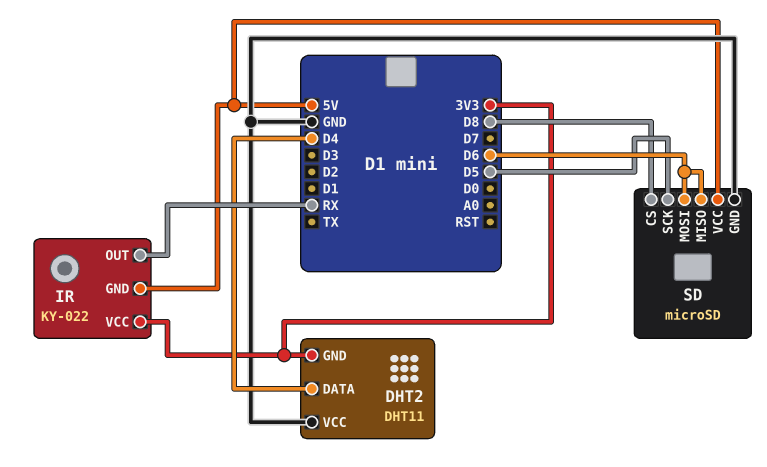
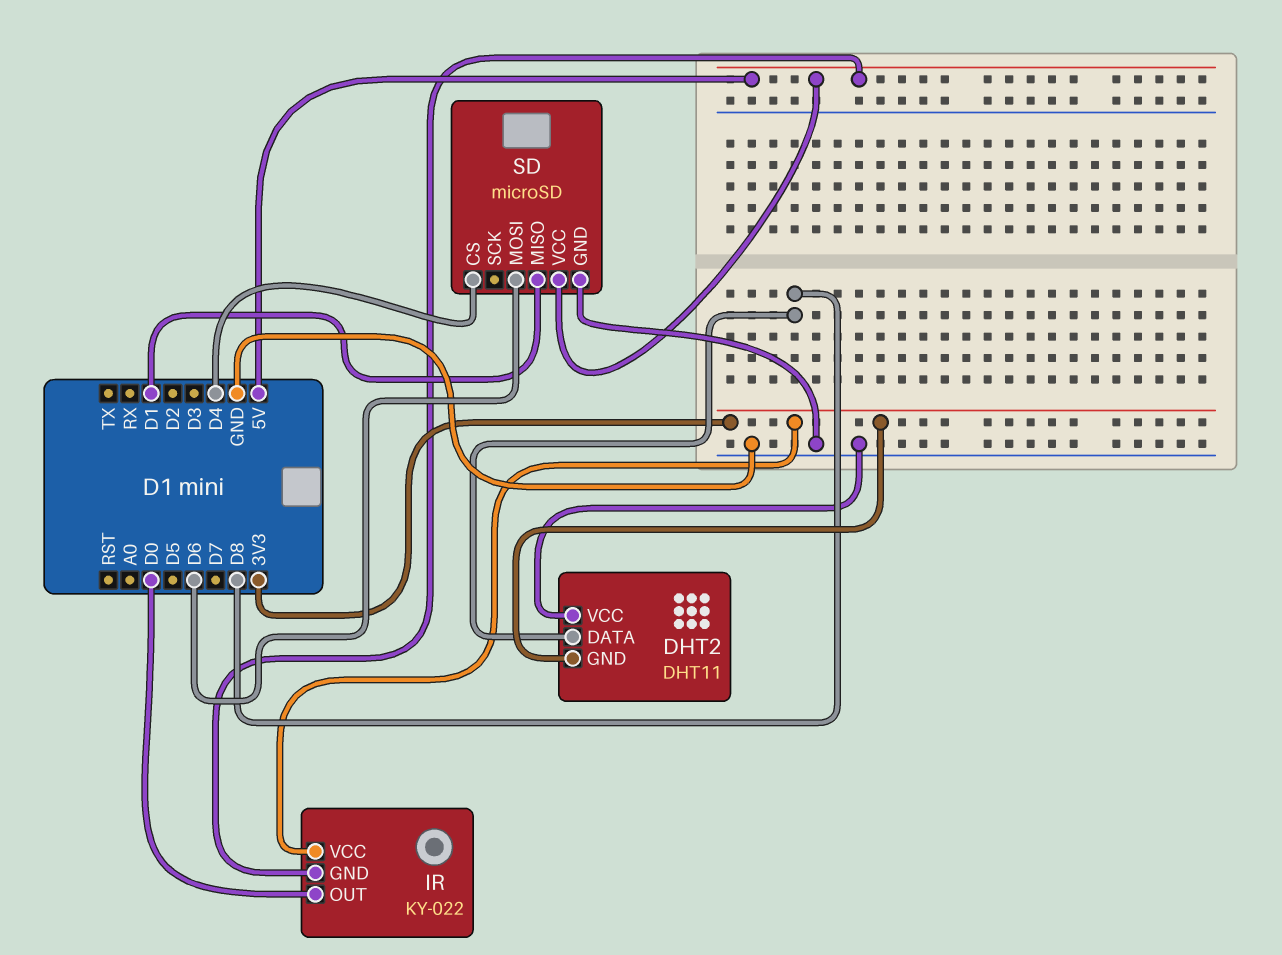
DHT2 pin DATA: D4 -> D8
IR pin OUT: RX -> D0
SD pin CS: D8 -> D4
SD pin MISO: D6 -> D1
SD pin SCK: D5 -> none

